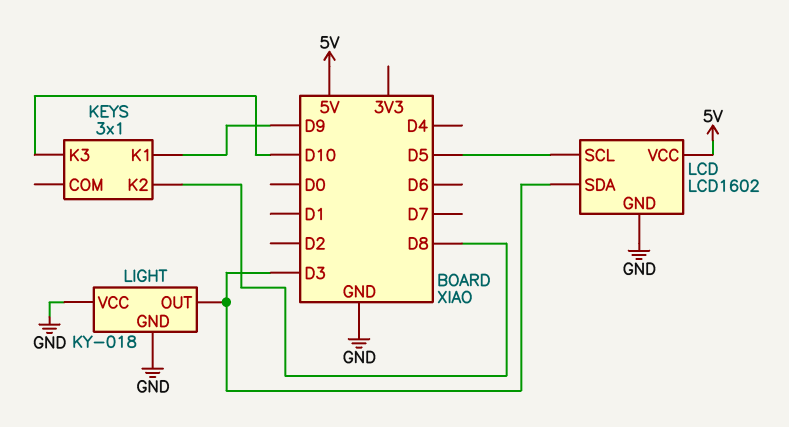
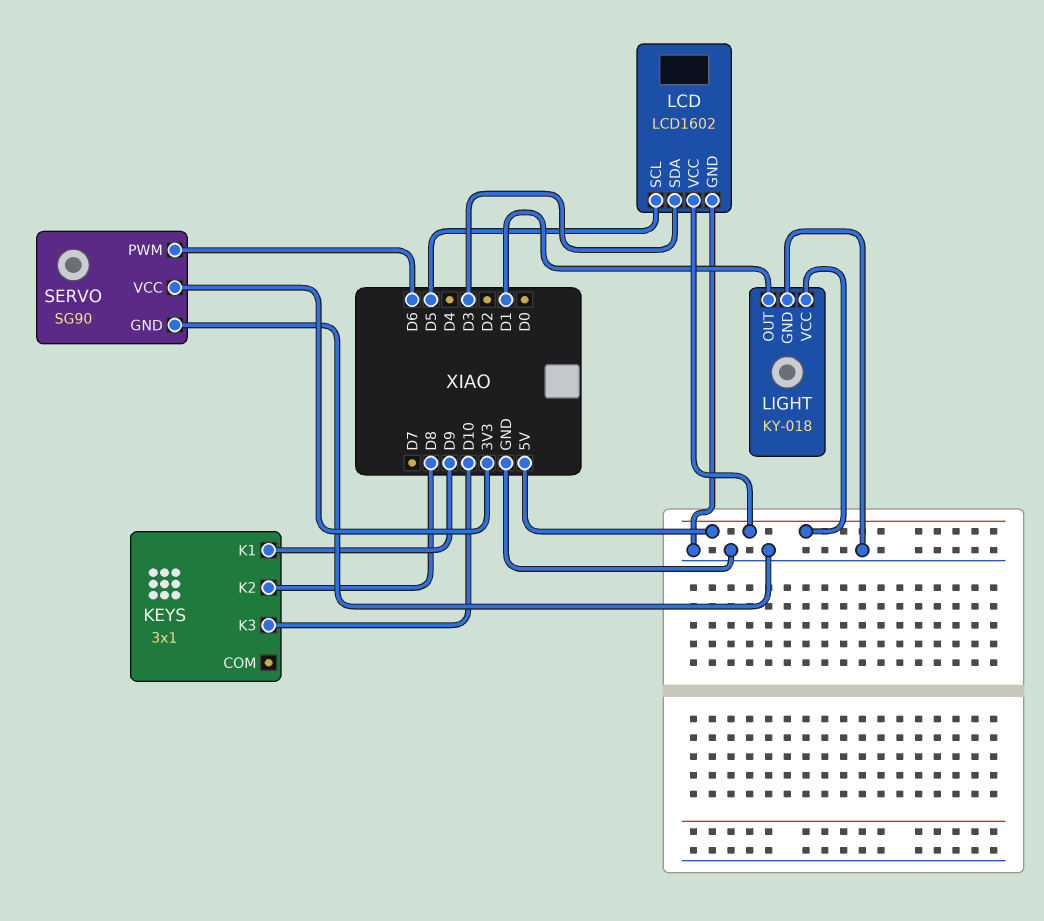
LIGHT pin OUT: D3 -> D1
LIGHT pin VCC: GND -> 5V
SERVO: none -> SG90
SERVO pin GND: none -> GND
SERVO pin PWM: none -> D6
SERVO pin VCC: none -> 3V3

